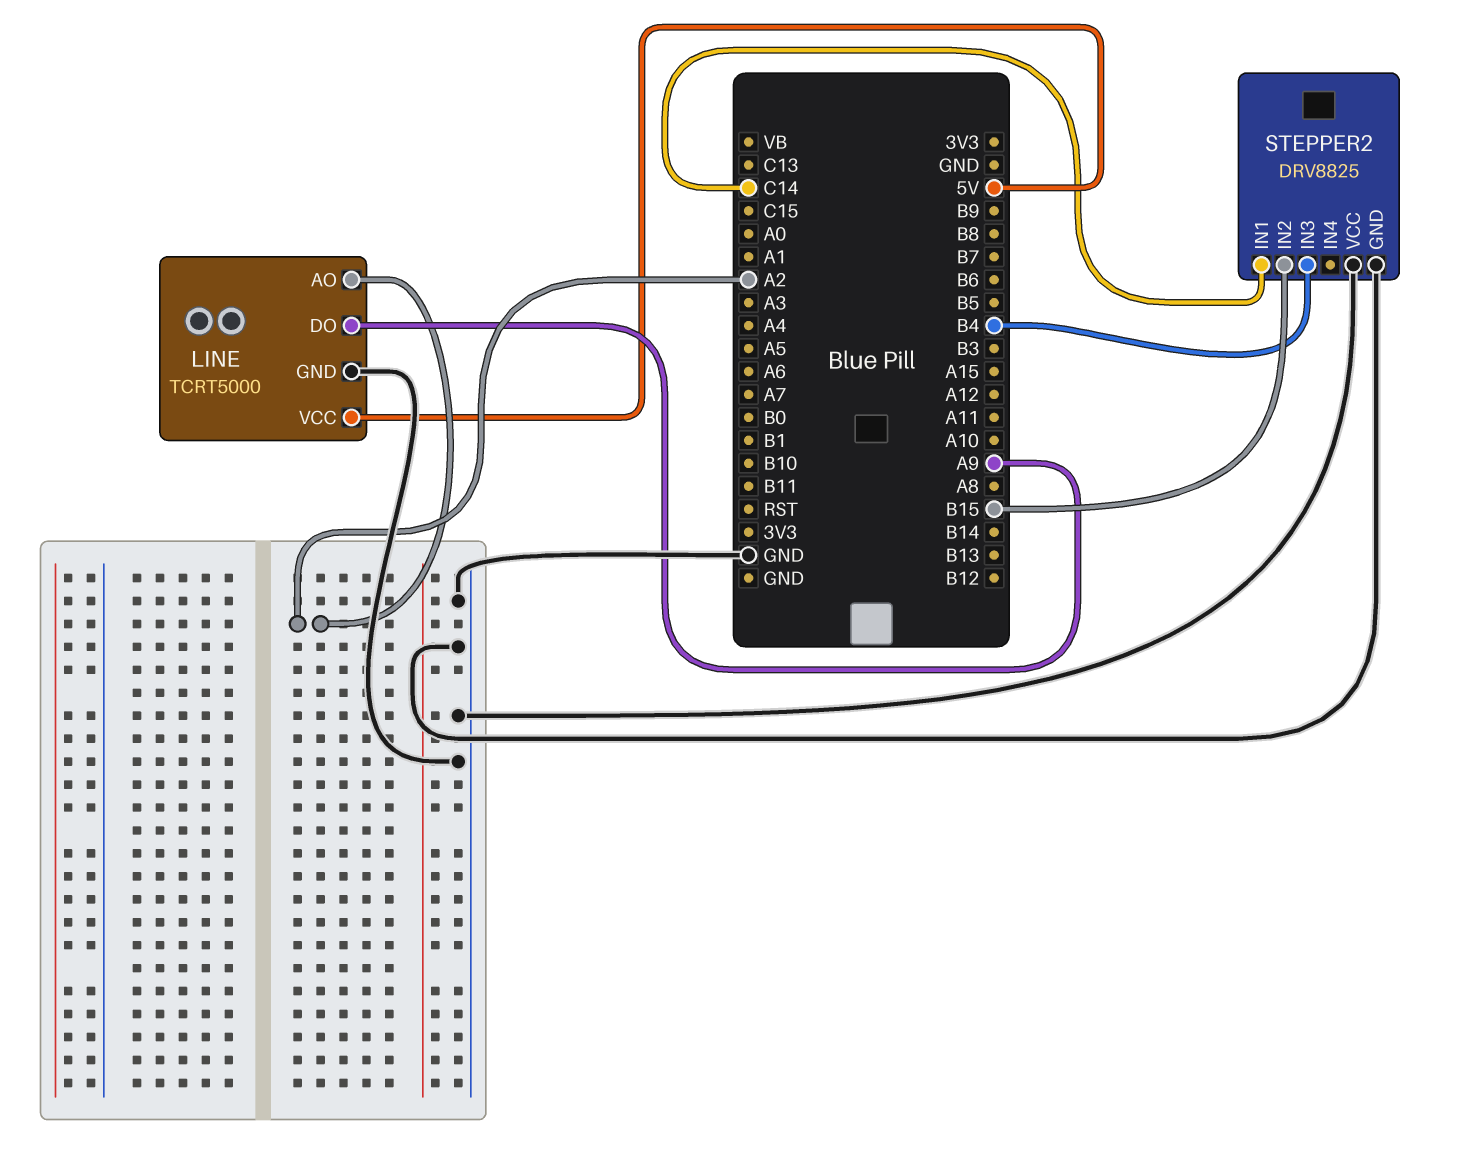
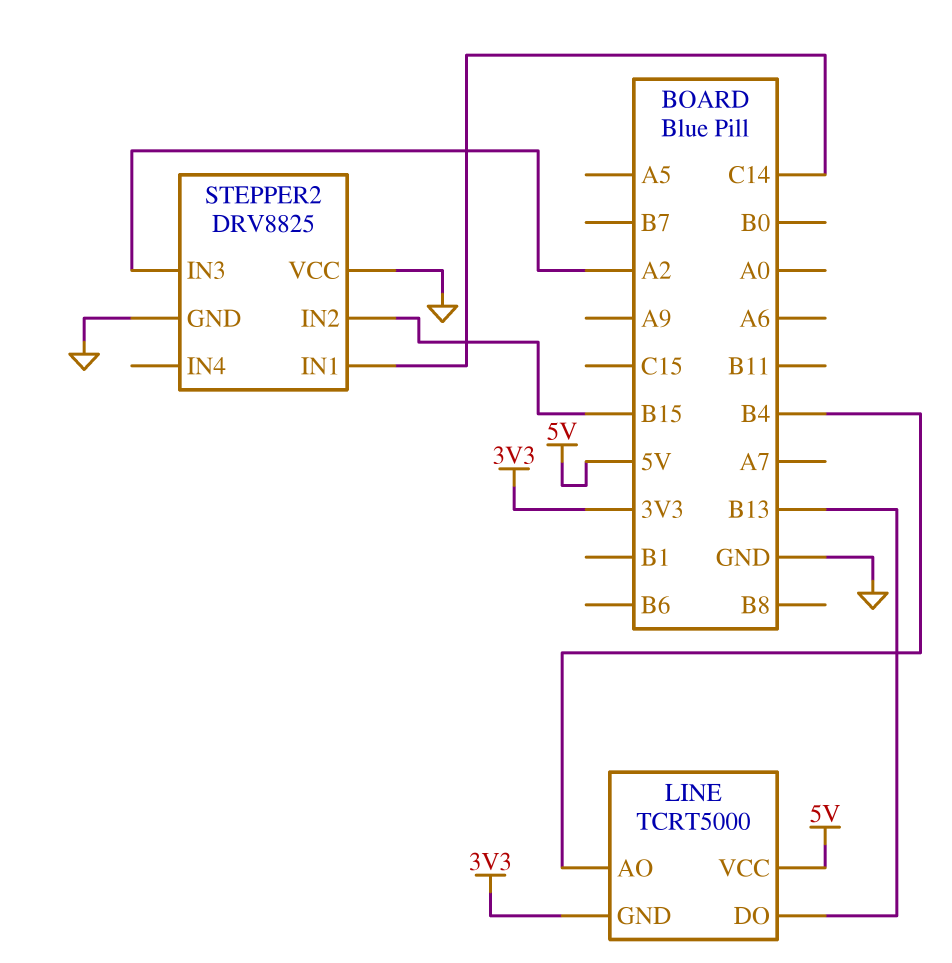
LINE pin AO: A2 -> B4
LINE pin DO: A9 -> B13
LINE pin GND: GND -> 3V3
STEPPER2 pin IN3: B4 -> A2

